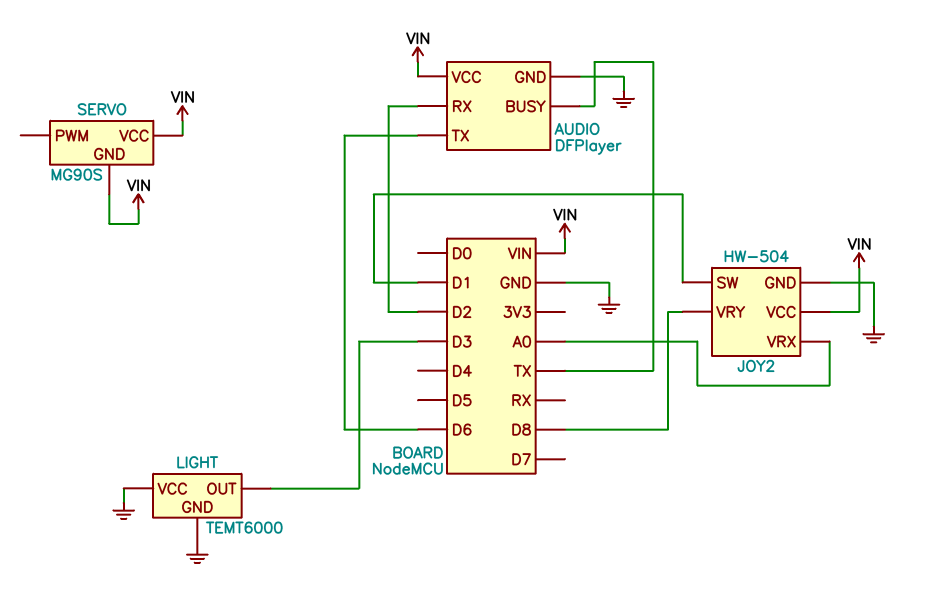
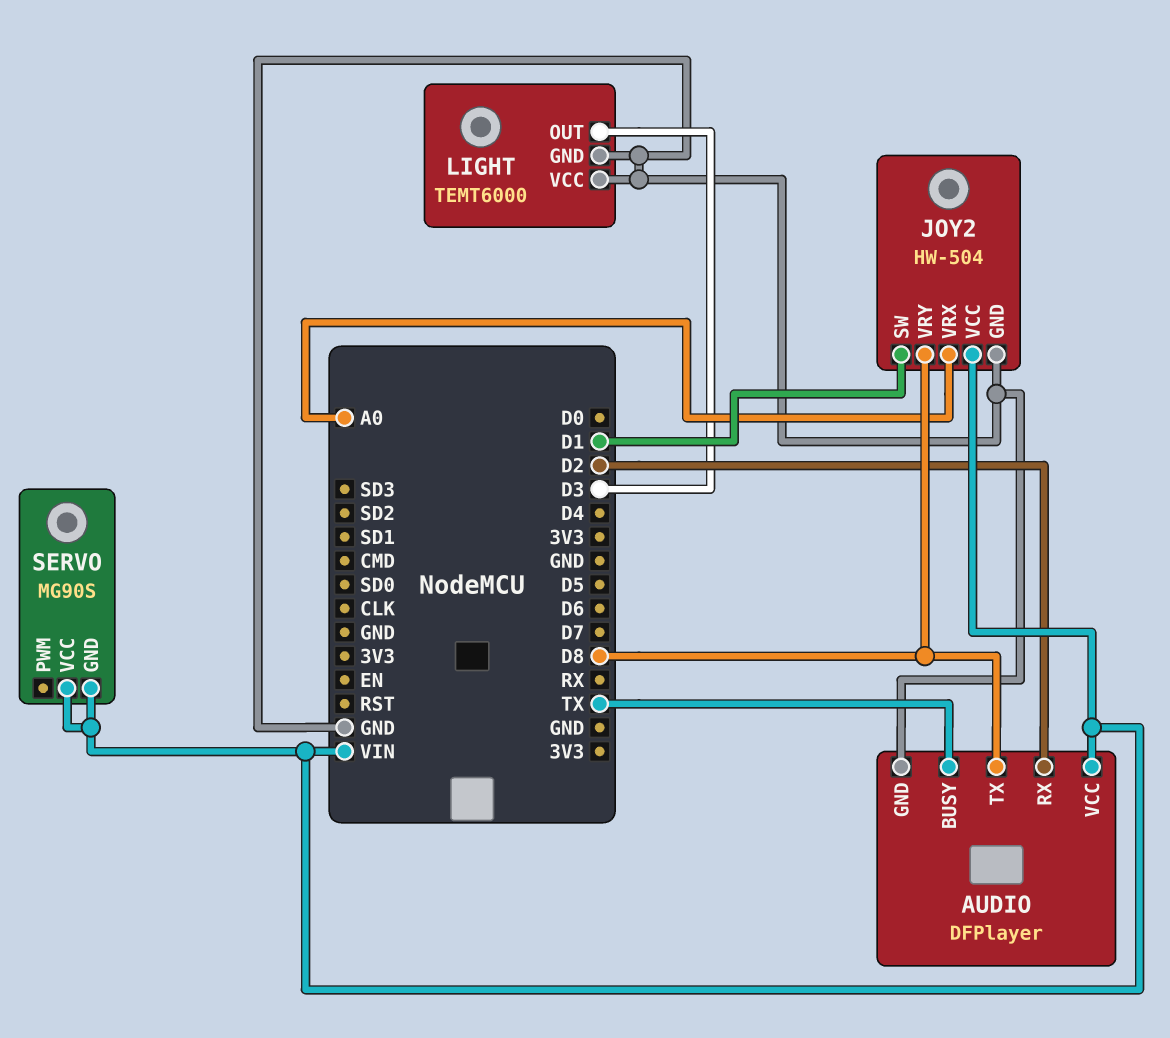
AUDIO pin TX: D6 -> D8

